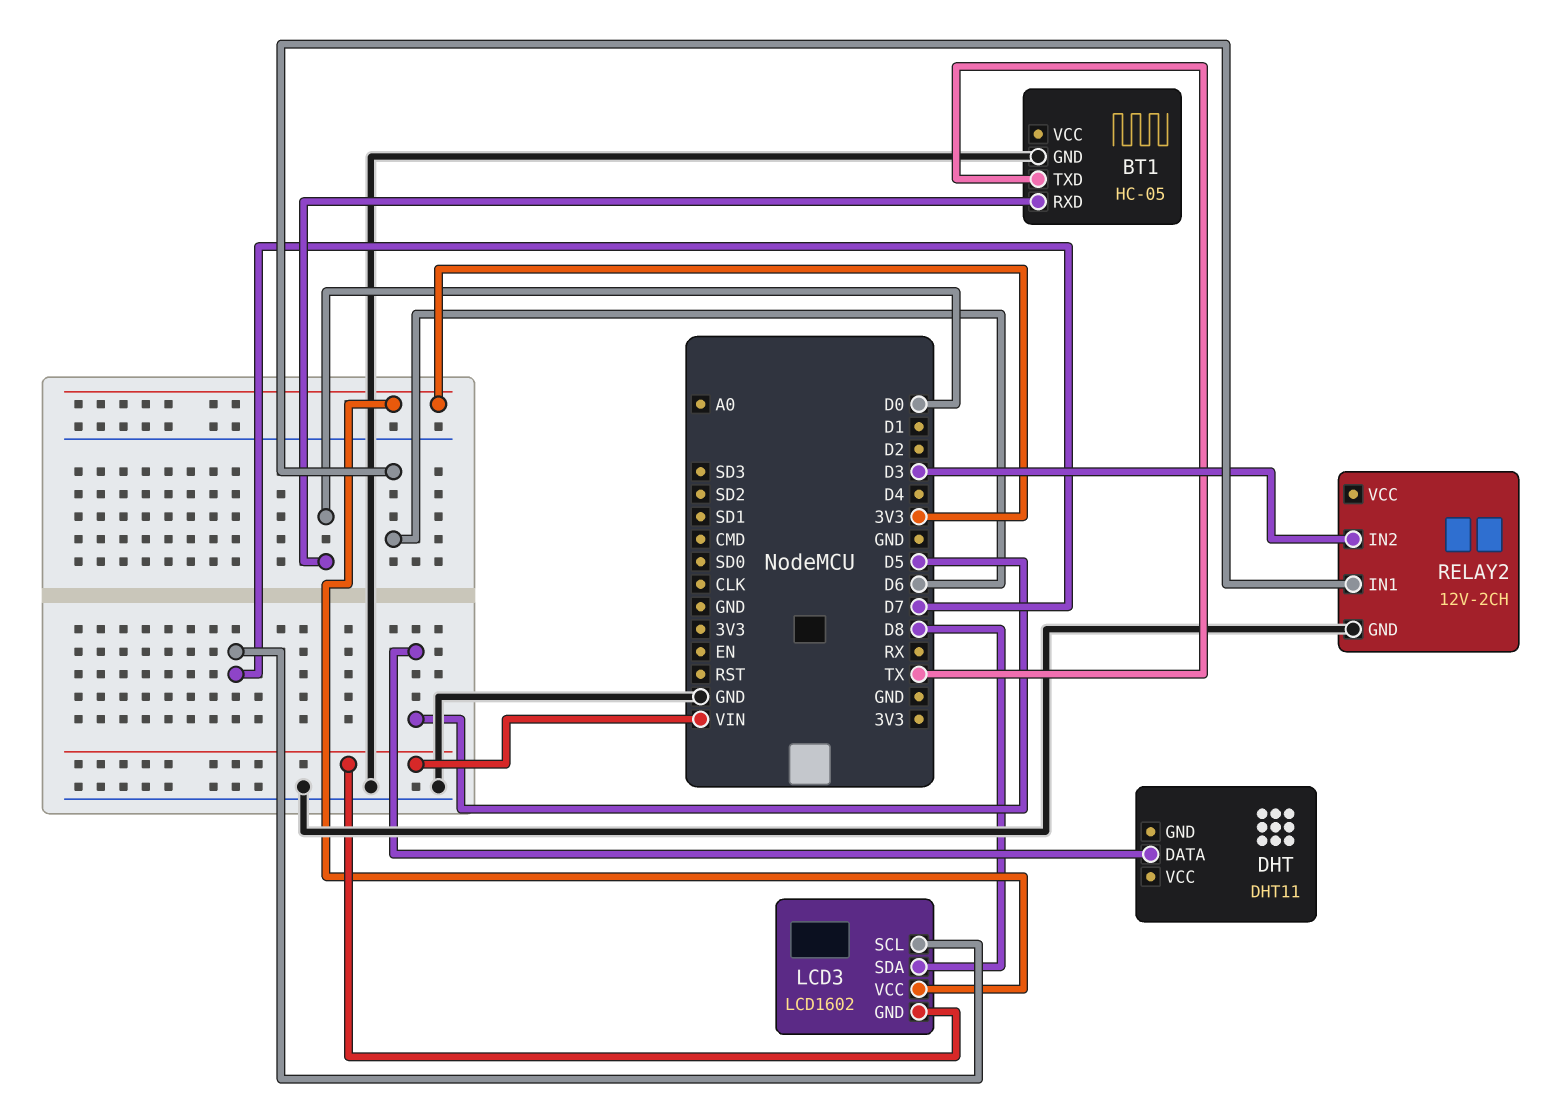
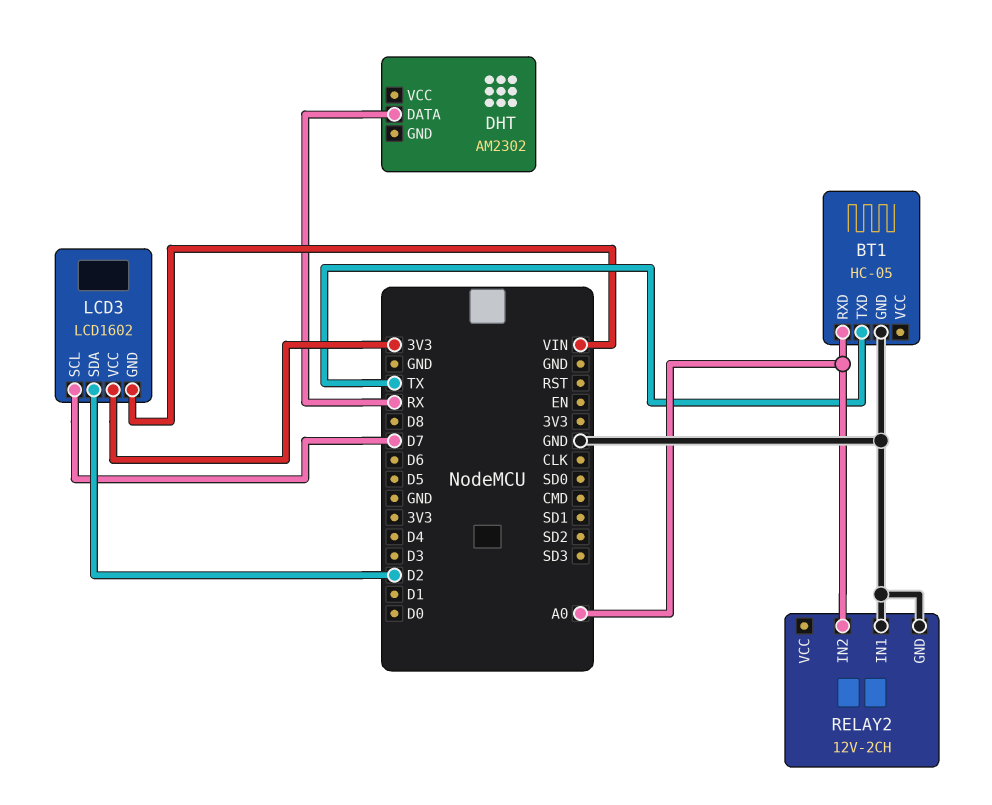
BT1 pin RXD: D0 -> A0
DHT: DHT11 -> AM2302
DHT pin DATA: D5 -> RX
LCD3 pin SDA: D8 -> D2
RELAY2 pin IN1: D6 -> GND
RELAY2 pin IN2: D3 -> A0

